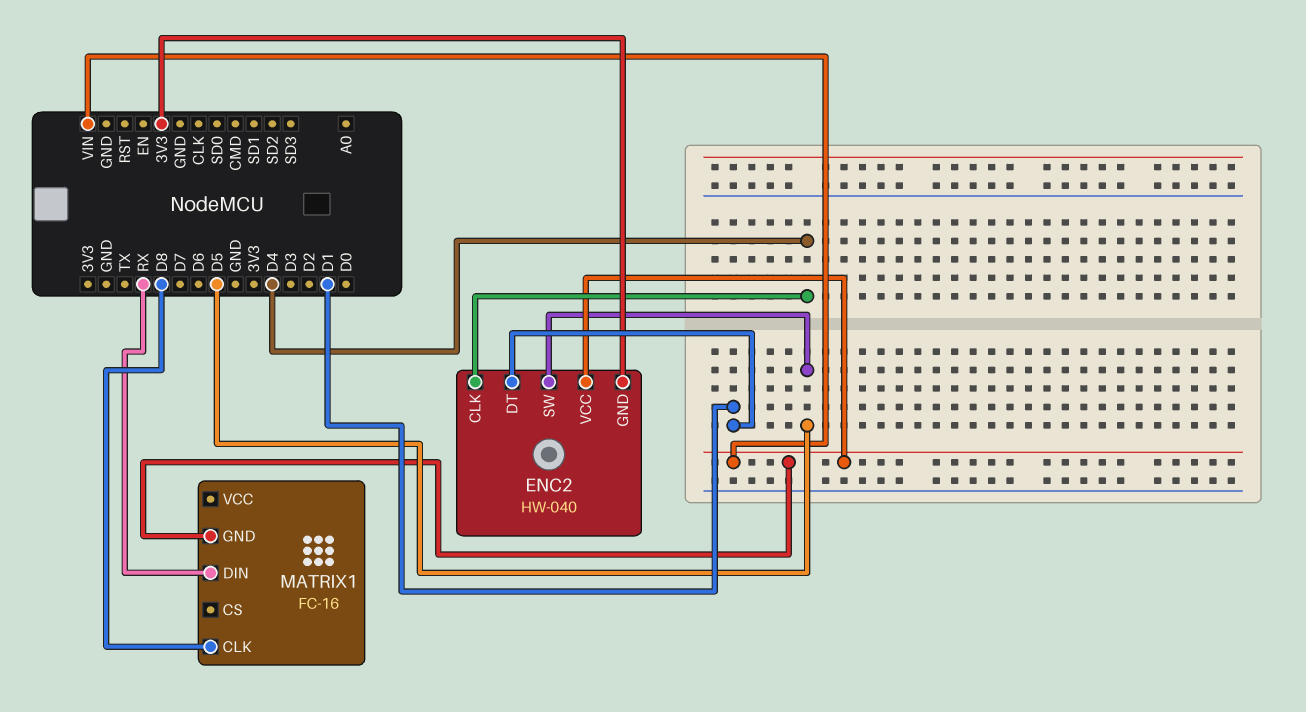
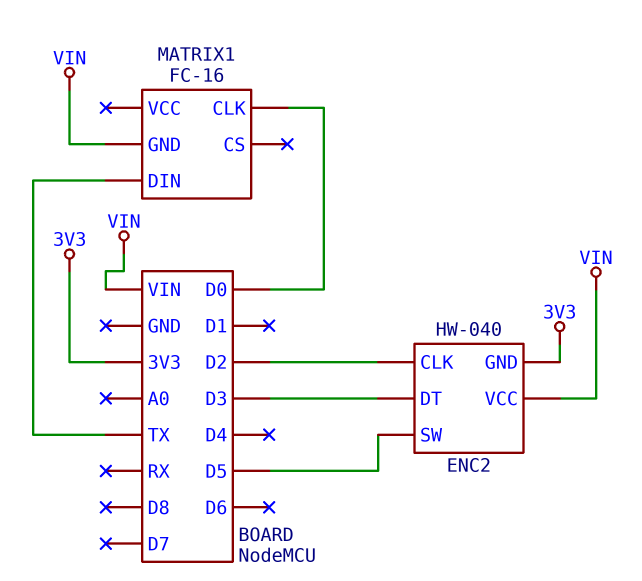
ENC2 pin CLK: D4 -> D2
ENC2 pin DT: D1 -> D3
MATRIX1 pin CLK: D8 -> D0
MATRIX1 pin DIN: RX -> TX

